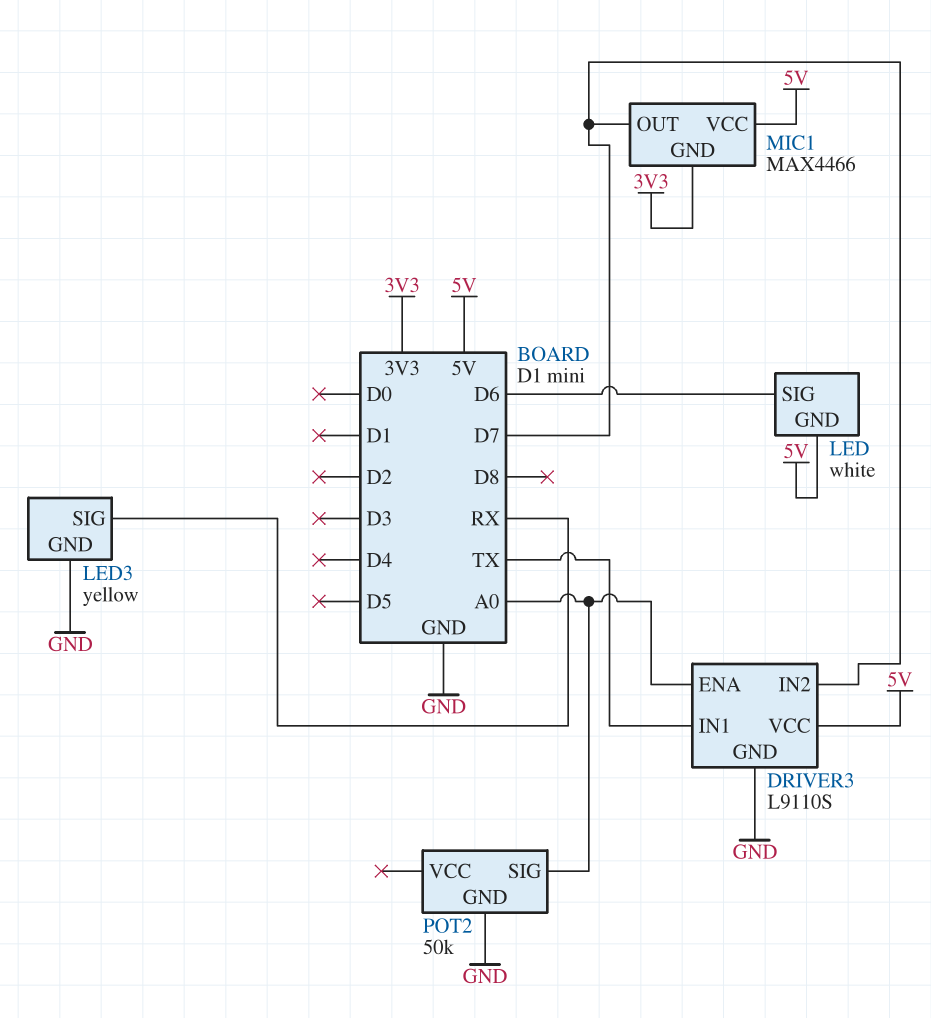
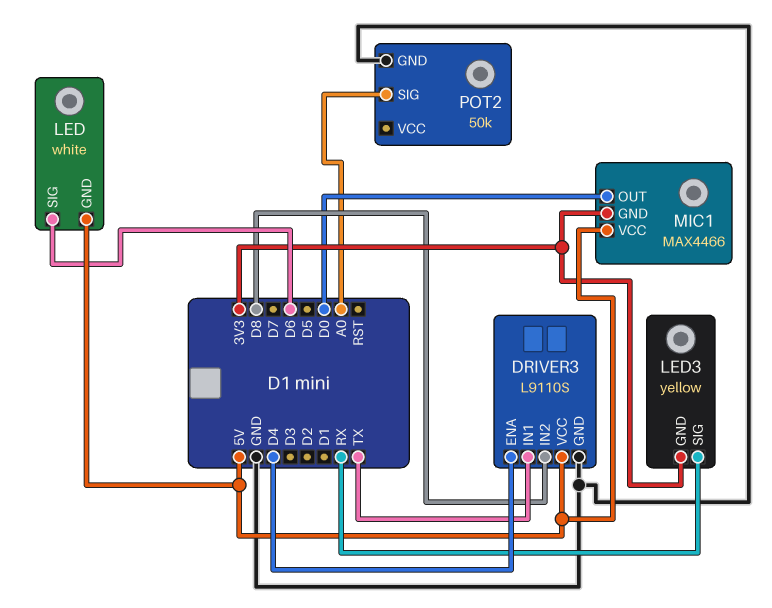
DRIVER3 pin ENA: A0 -> D4
DRIVER3 pin IN2: D7 -> D8
LED3 pin GND: GND -> 3V3
MIC1 pin OUT: D7 -> D0

